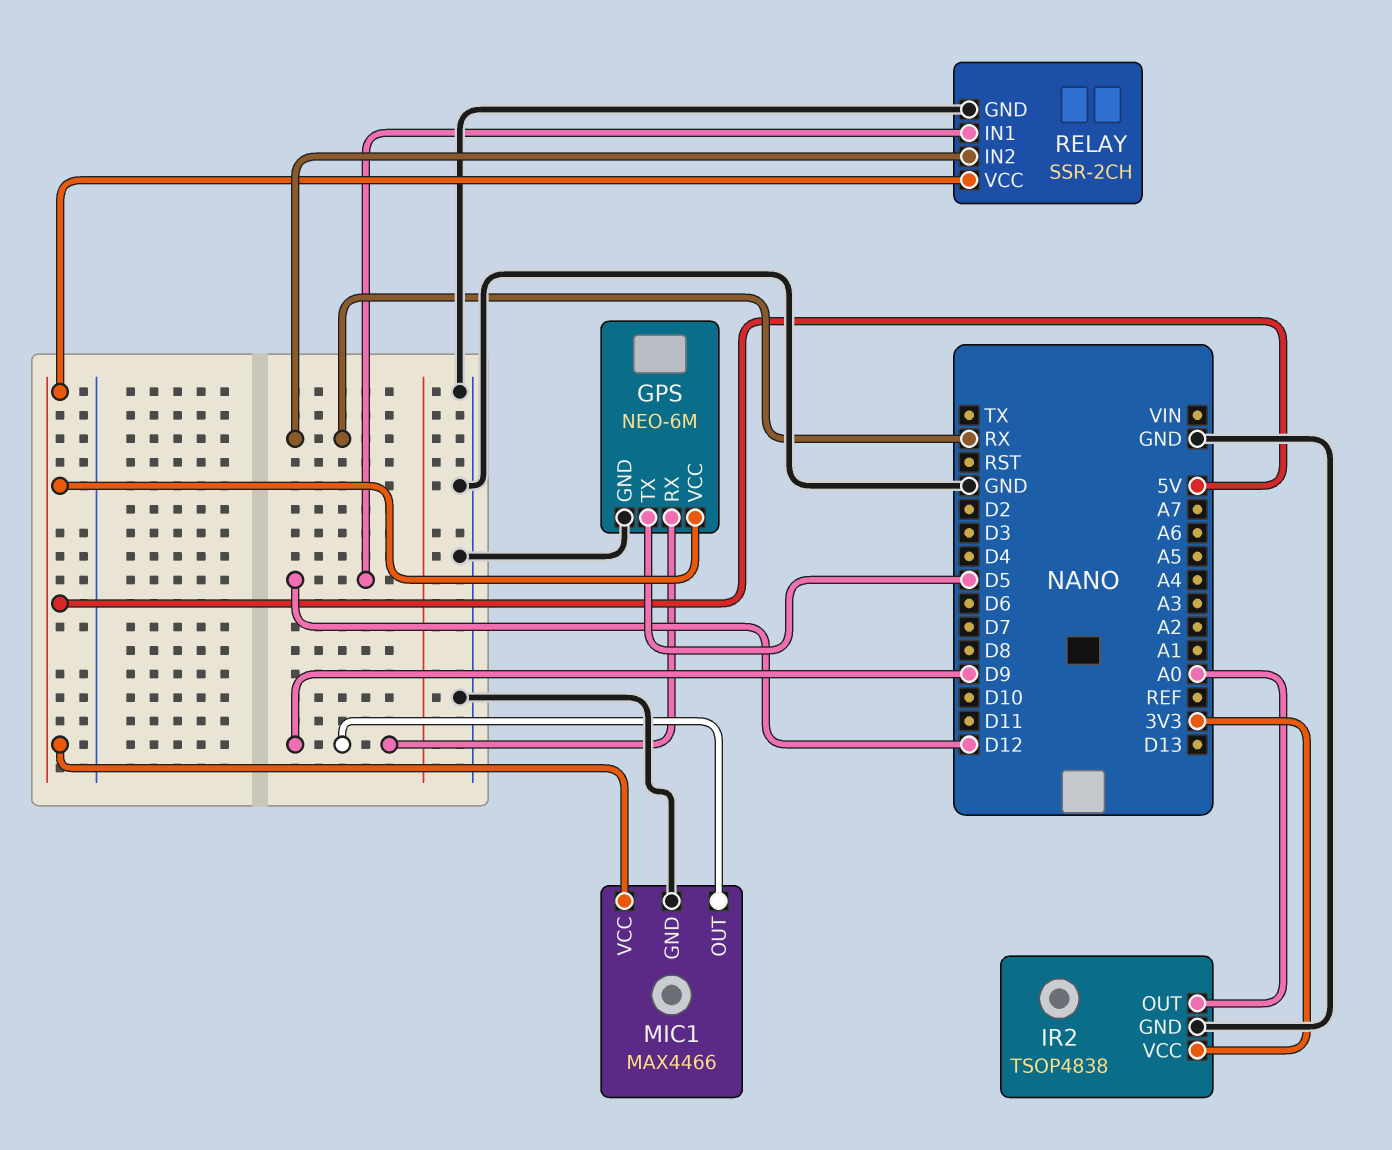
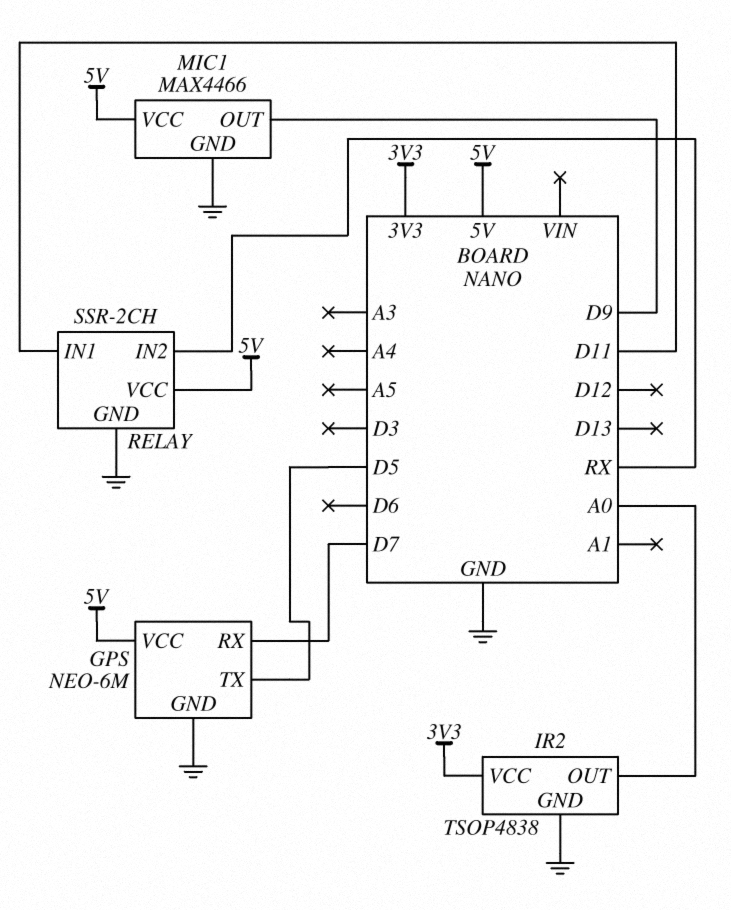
GPS pin RX: D9 -> D7
RELAY pin IN1: D12 -> D11

